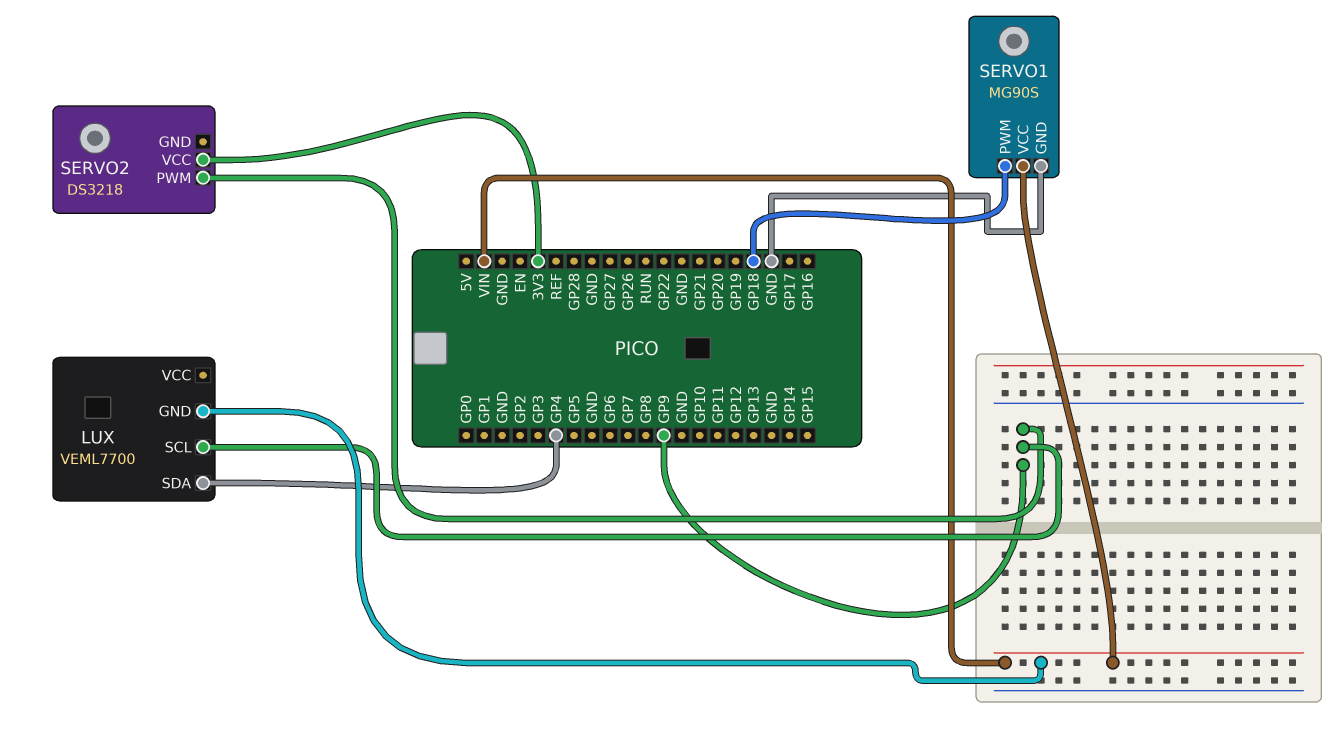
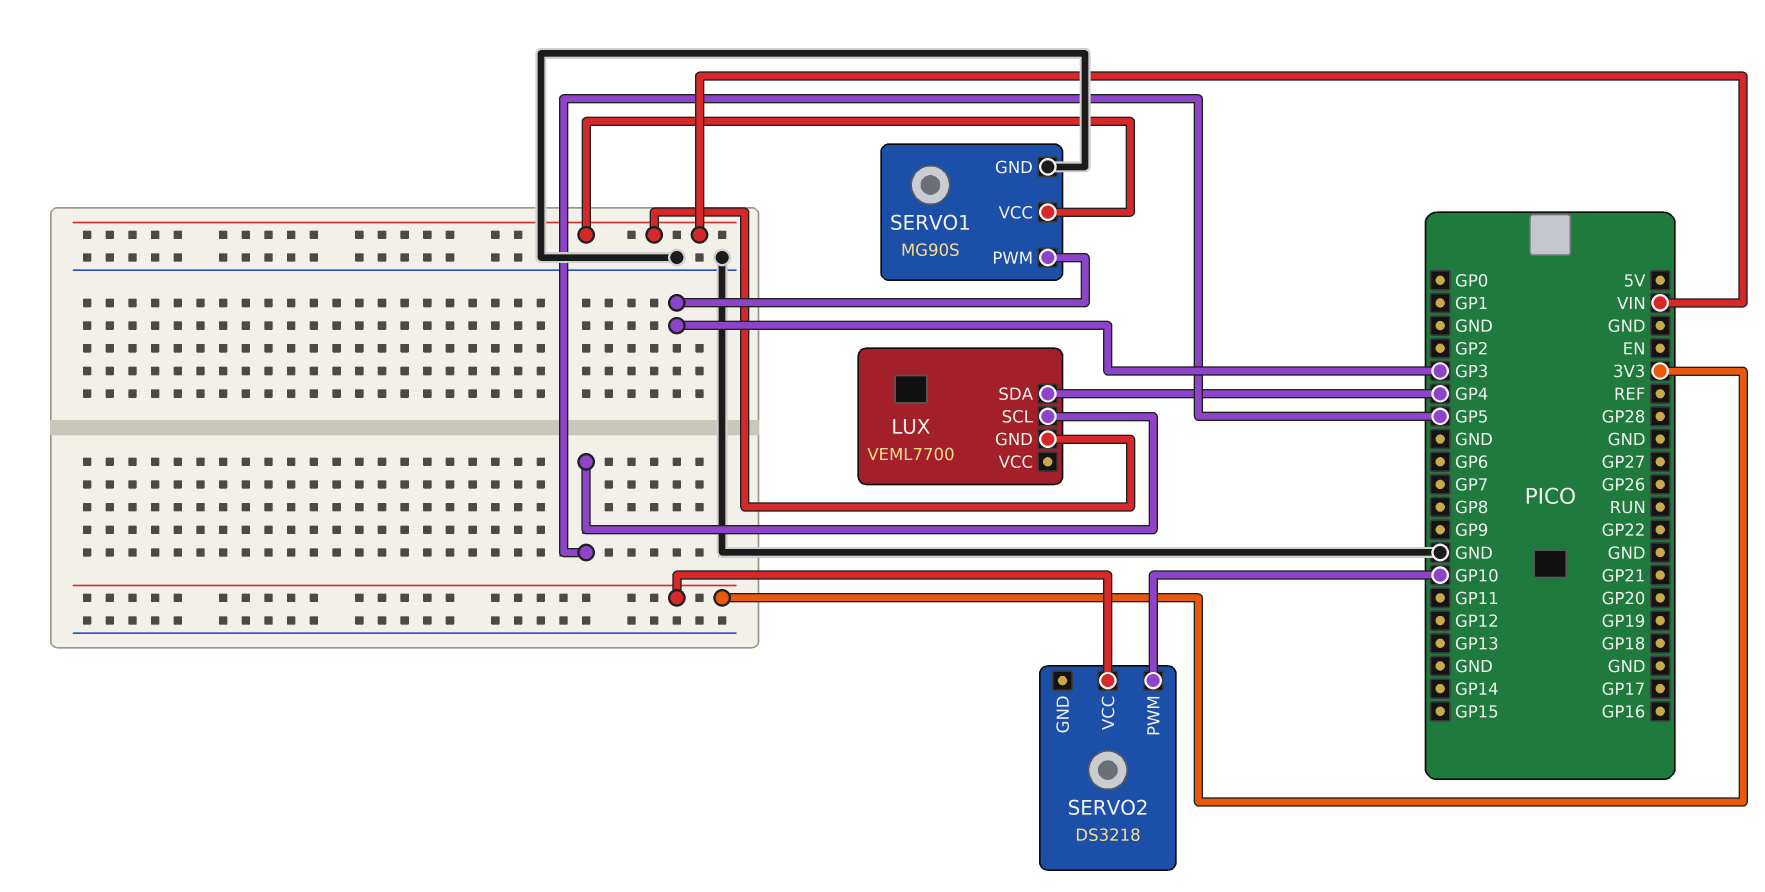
LUX pin SCL: GP9 -> GP5
SERVO1 pin PWM: GP18 -> GP3
SERVO2 pin PWM: GP9 -> GP10

